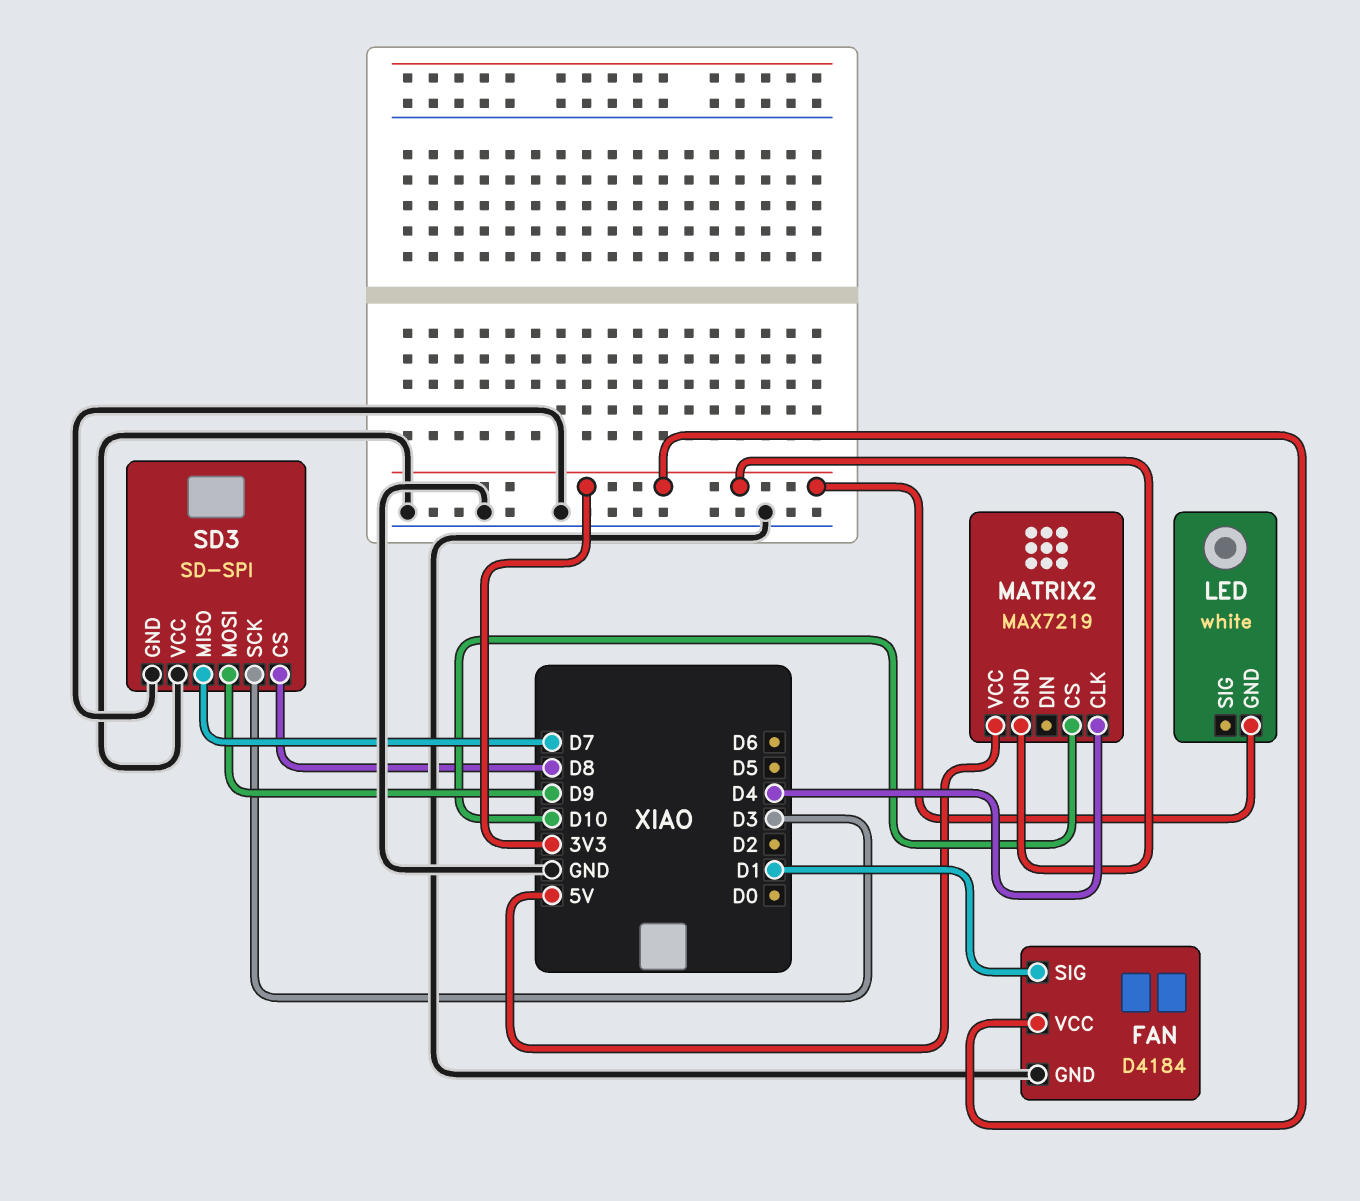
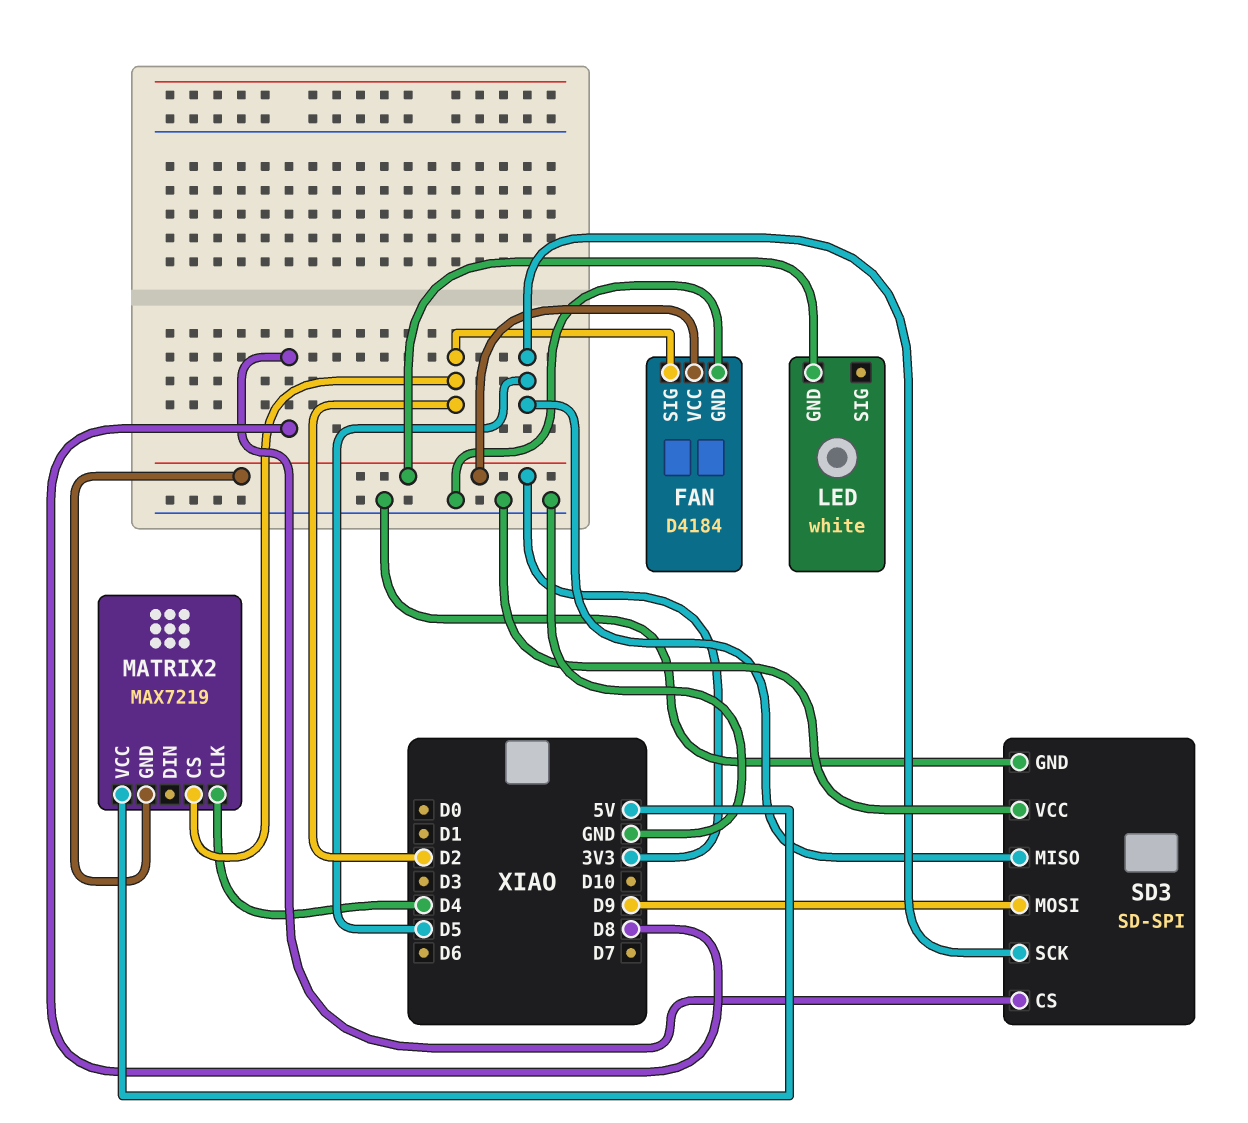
FAN pin SIG: D1 -> D2
MATRIX2 pin CS: D10 -> D2
SD3 pin MISO: D7 -> D5
SD3 pin SCK: D3 -> D5

